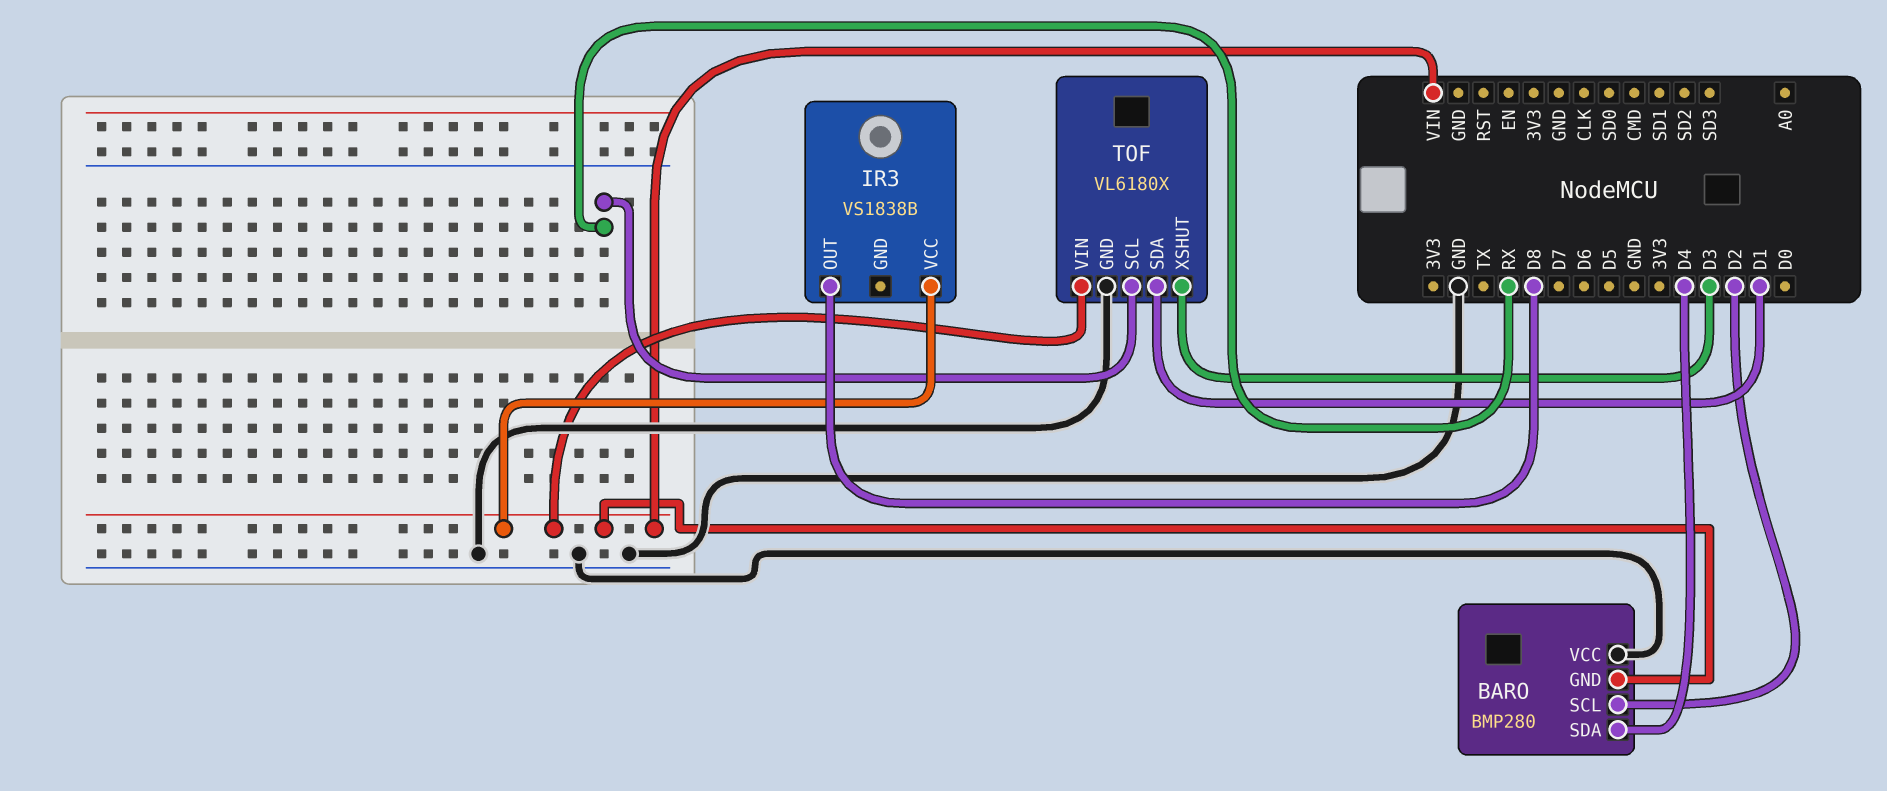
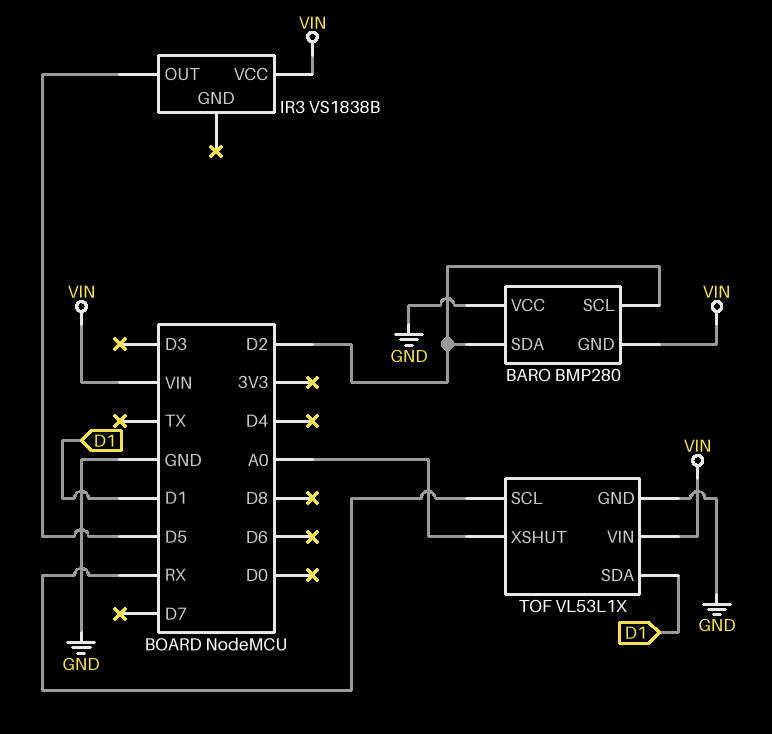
BARO pin SDA: D4 -> D2
IR3 pin OUT: D8 -> D5
TOF: VL6180X -> VL53L1X
TOF pin XSHUT: D3 -> A0

